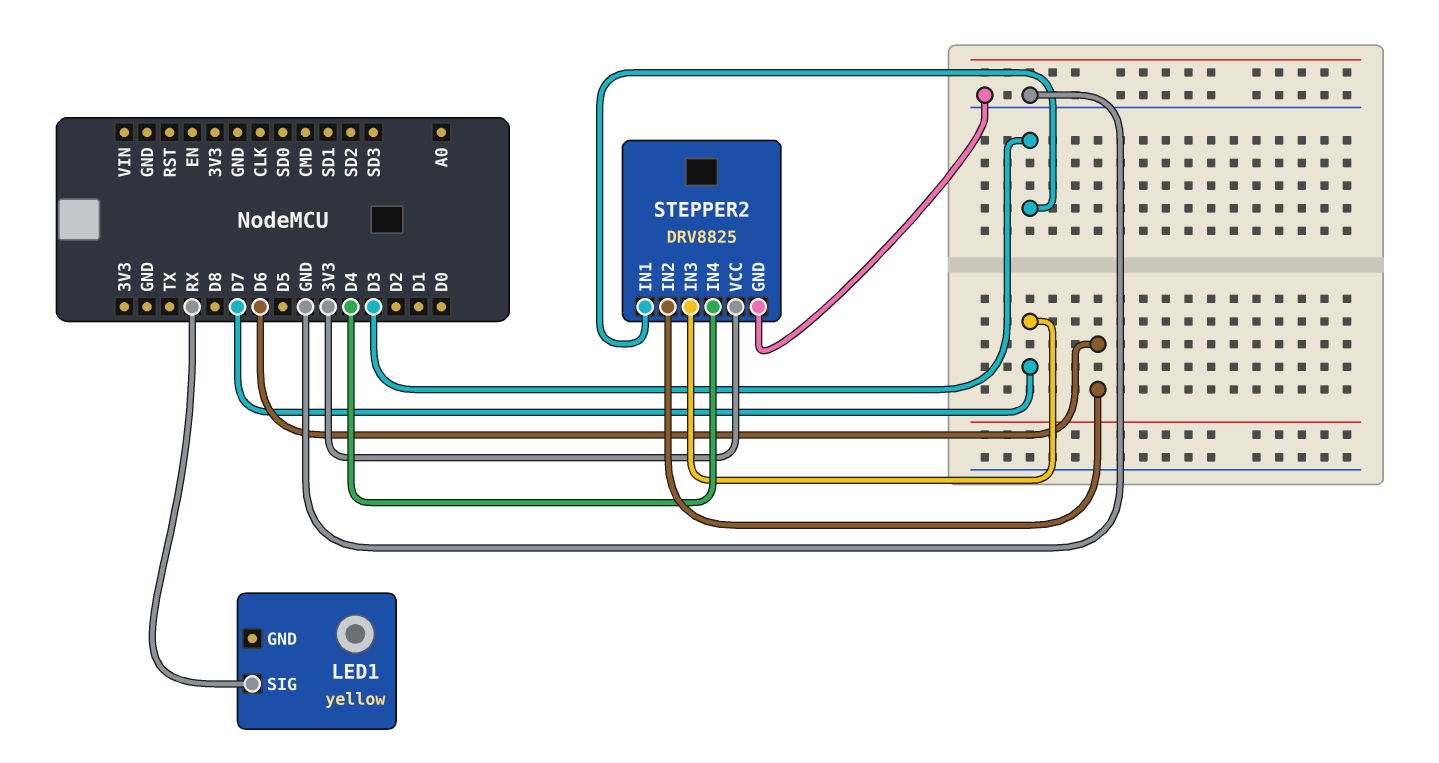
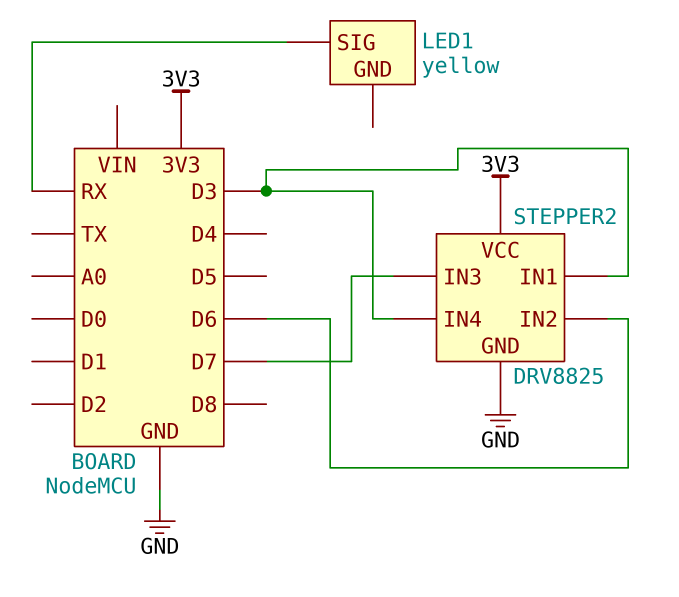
STEPPER2 pin IN4: D4 -> D3

